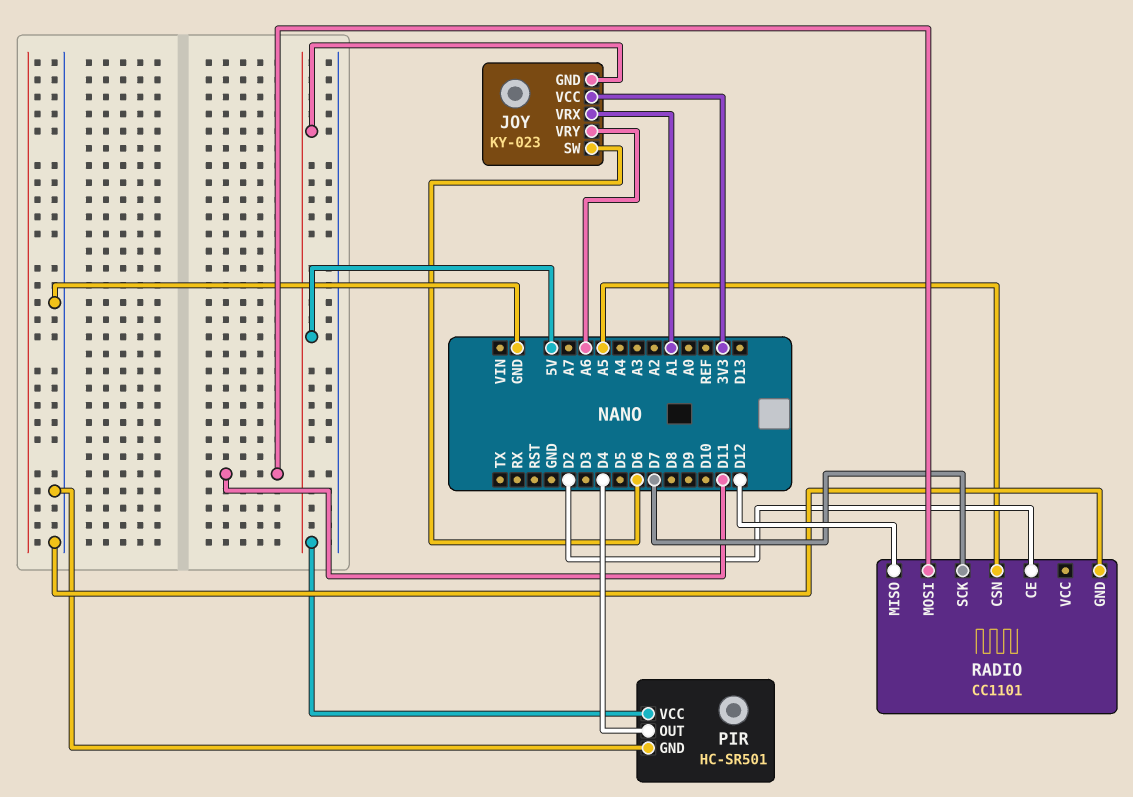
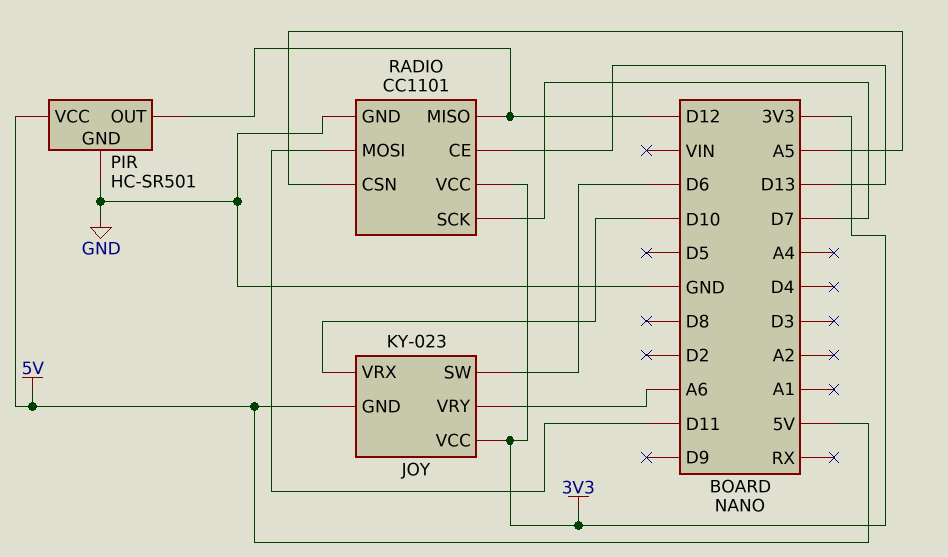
JOY pin VRX: A1 -> D10
PIR pin OUT: D4 -> D12
RADIO pin CE: D2 -> D13
RADIO pin VCC: none -> 3V3

